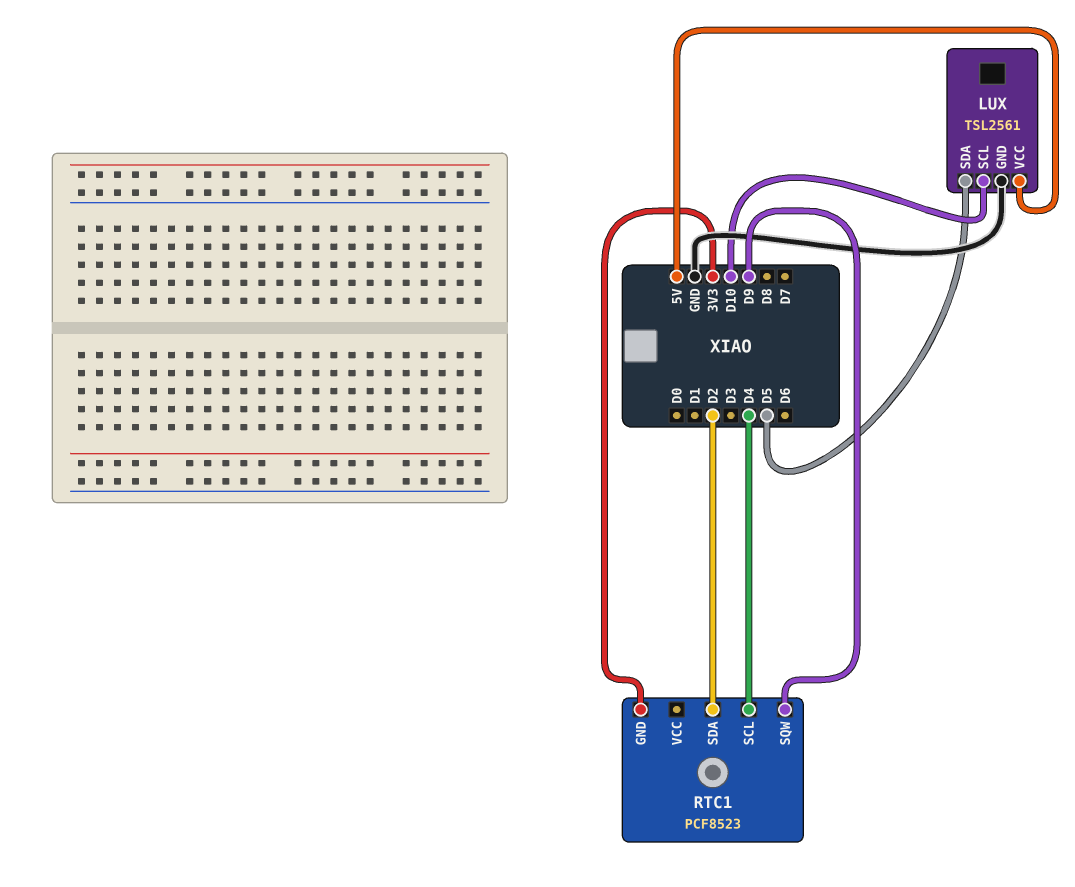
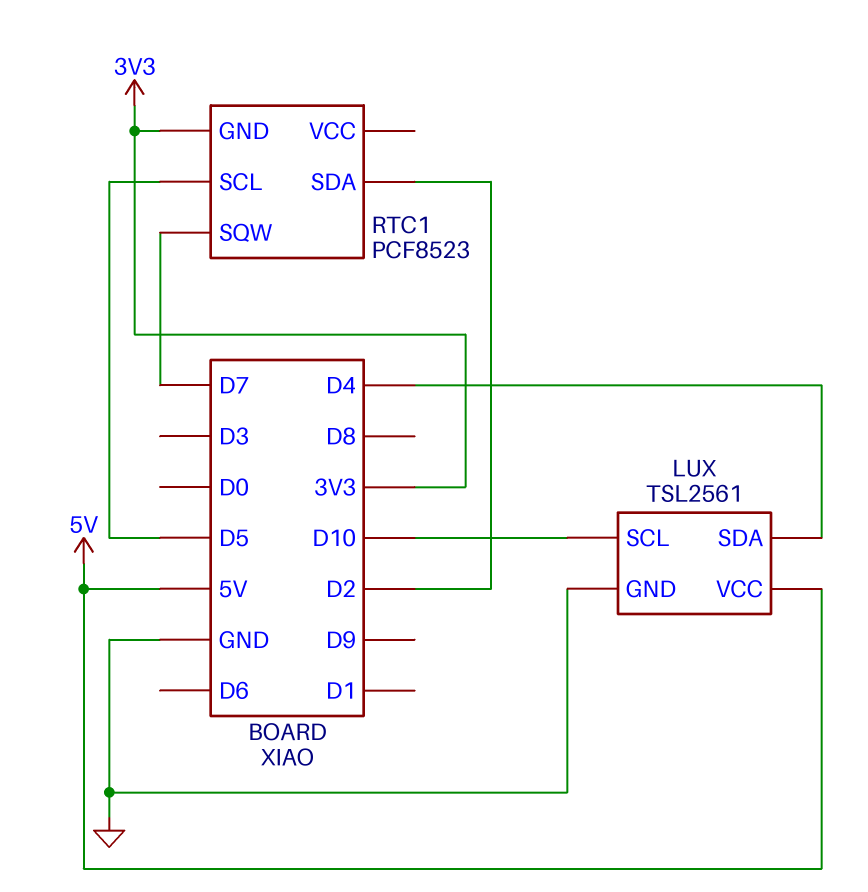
LUX pin SDA: D5 -> D4
RTC1 pin SCL: D4 -> D5
RTC1 pin SQW: D9 -> D7

